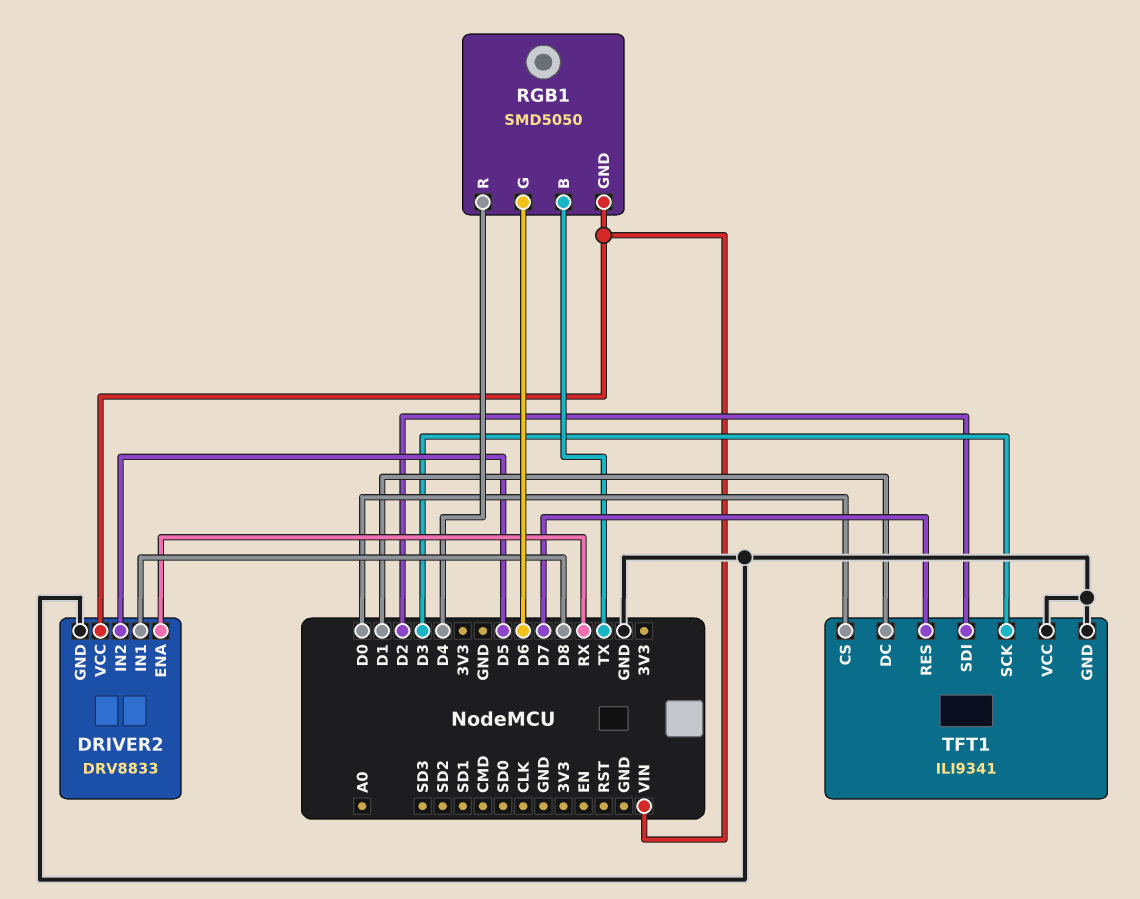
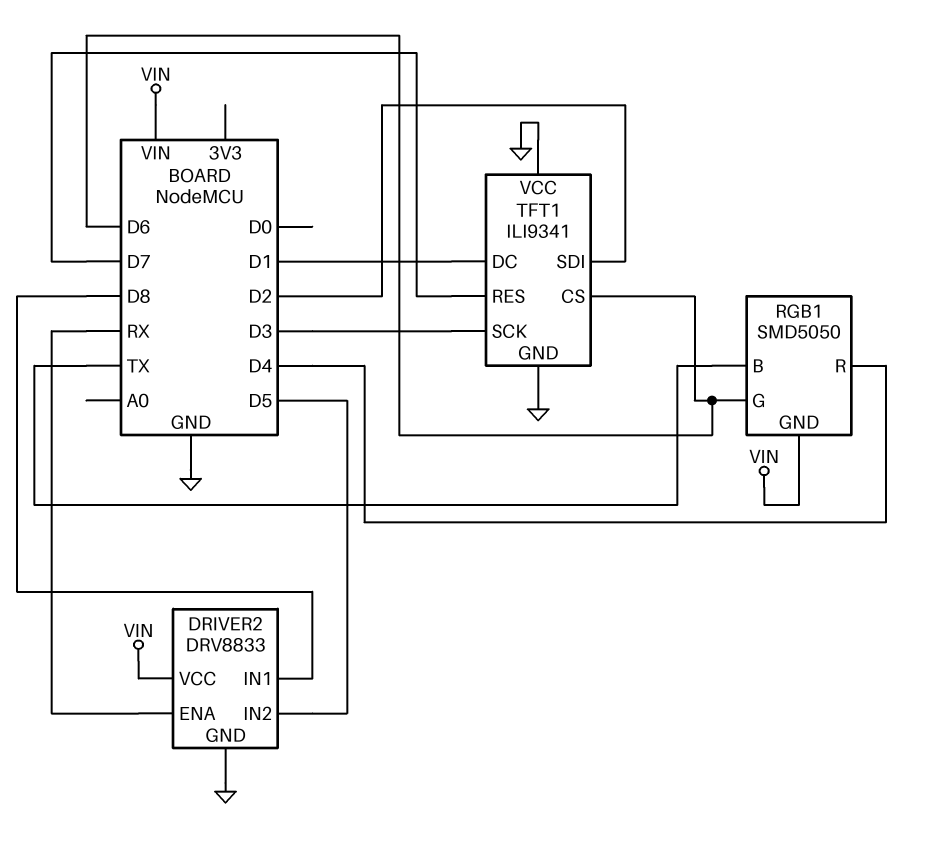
TFT1 pin CS: D0 -> D6

